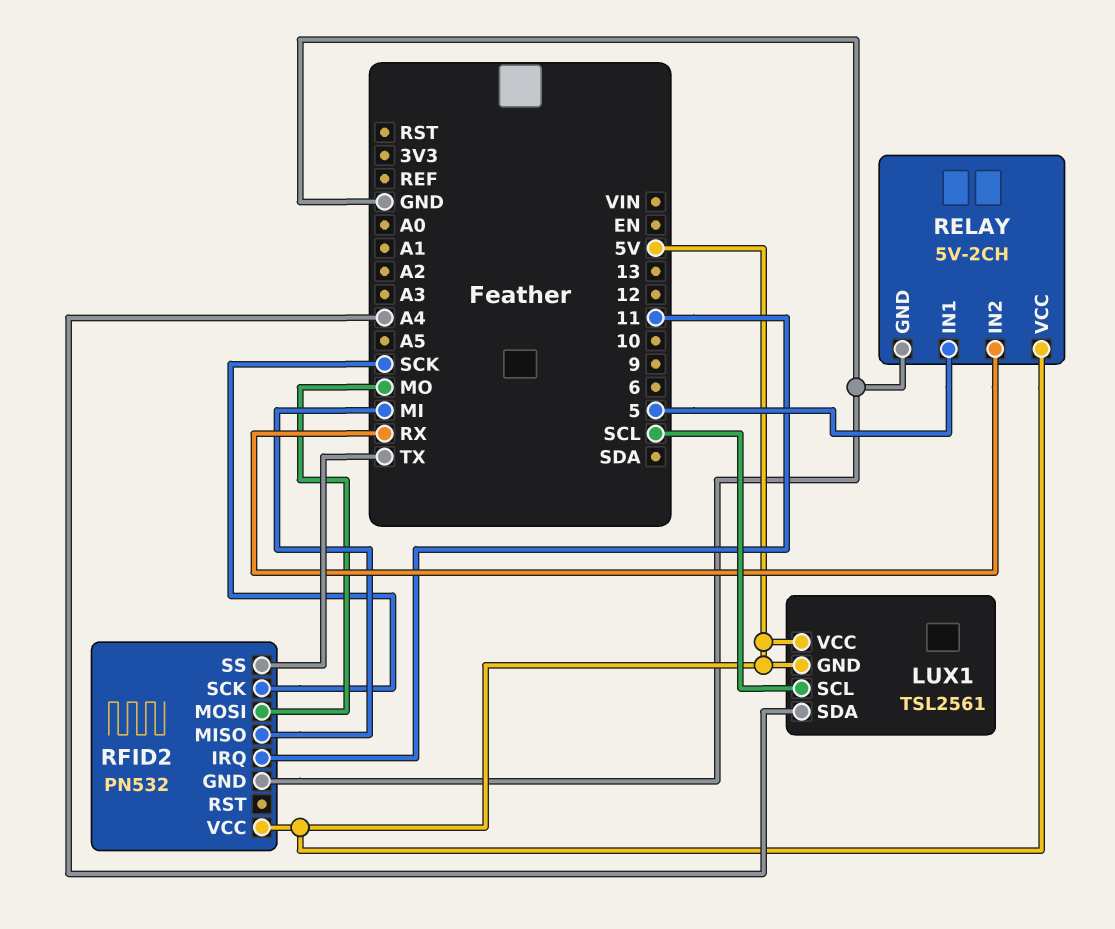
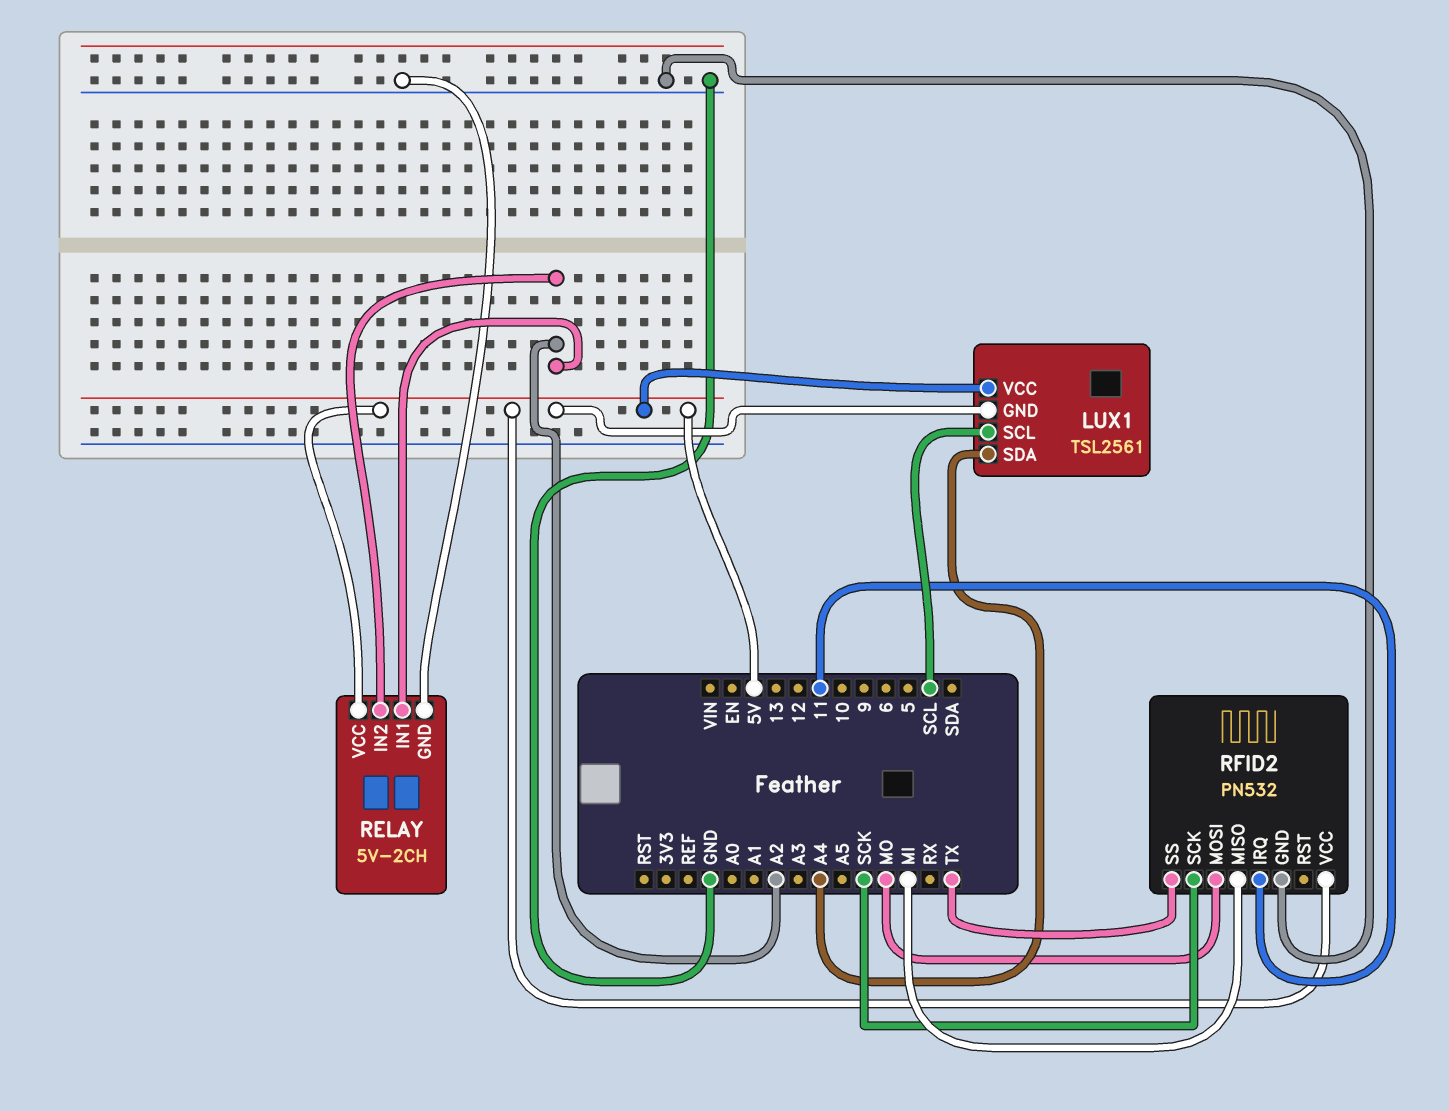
RELAY pin IN1: 5 -> A2
RELAY pin IN2: RX -> A2

